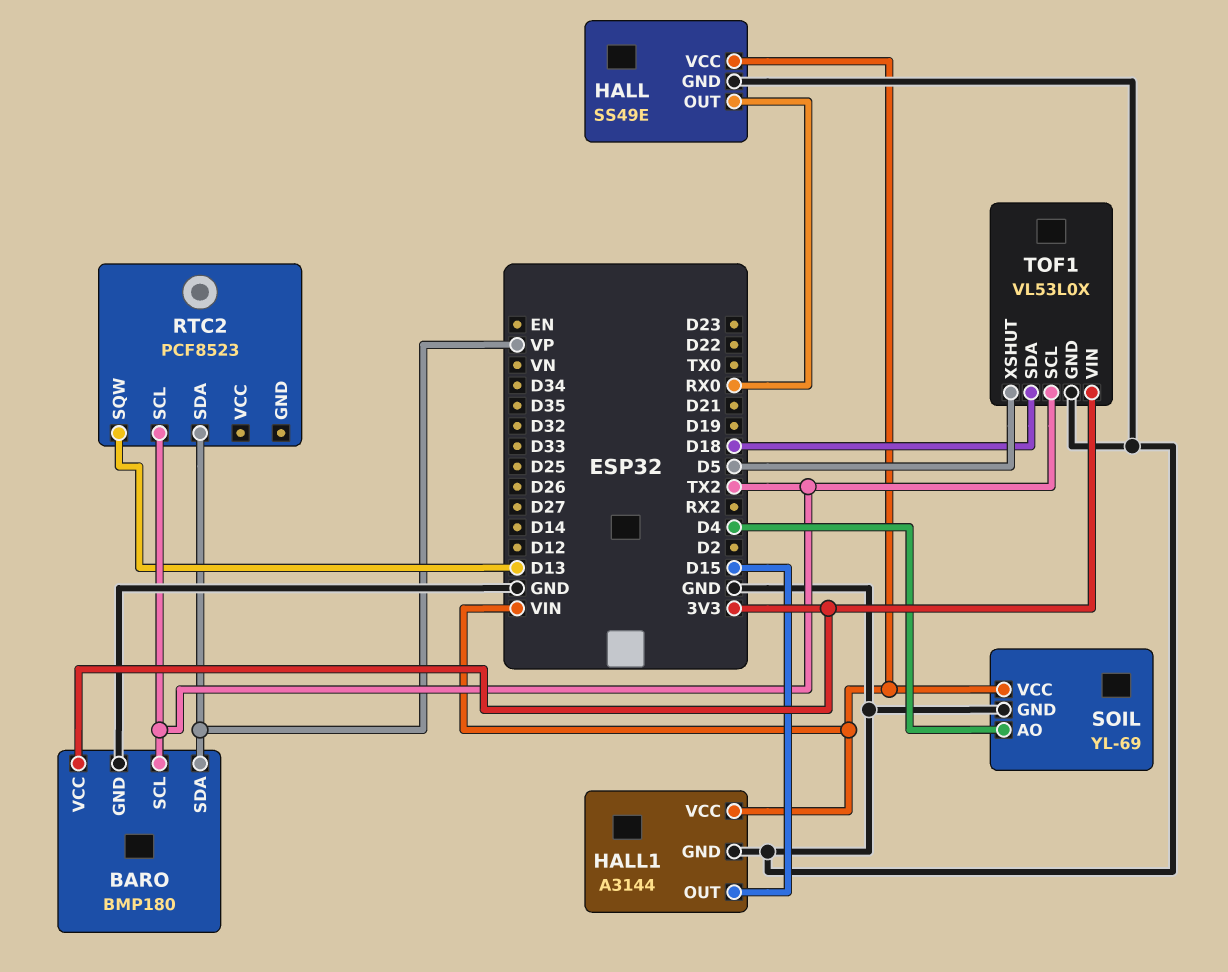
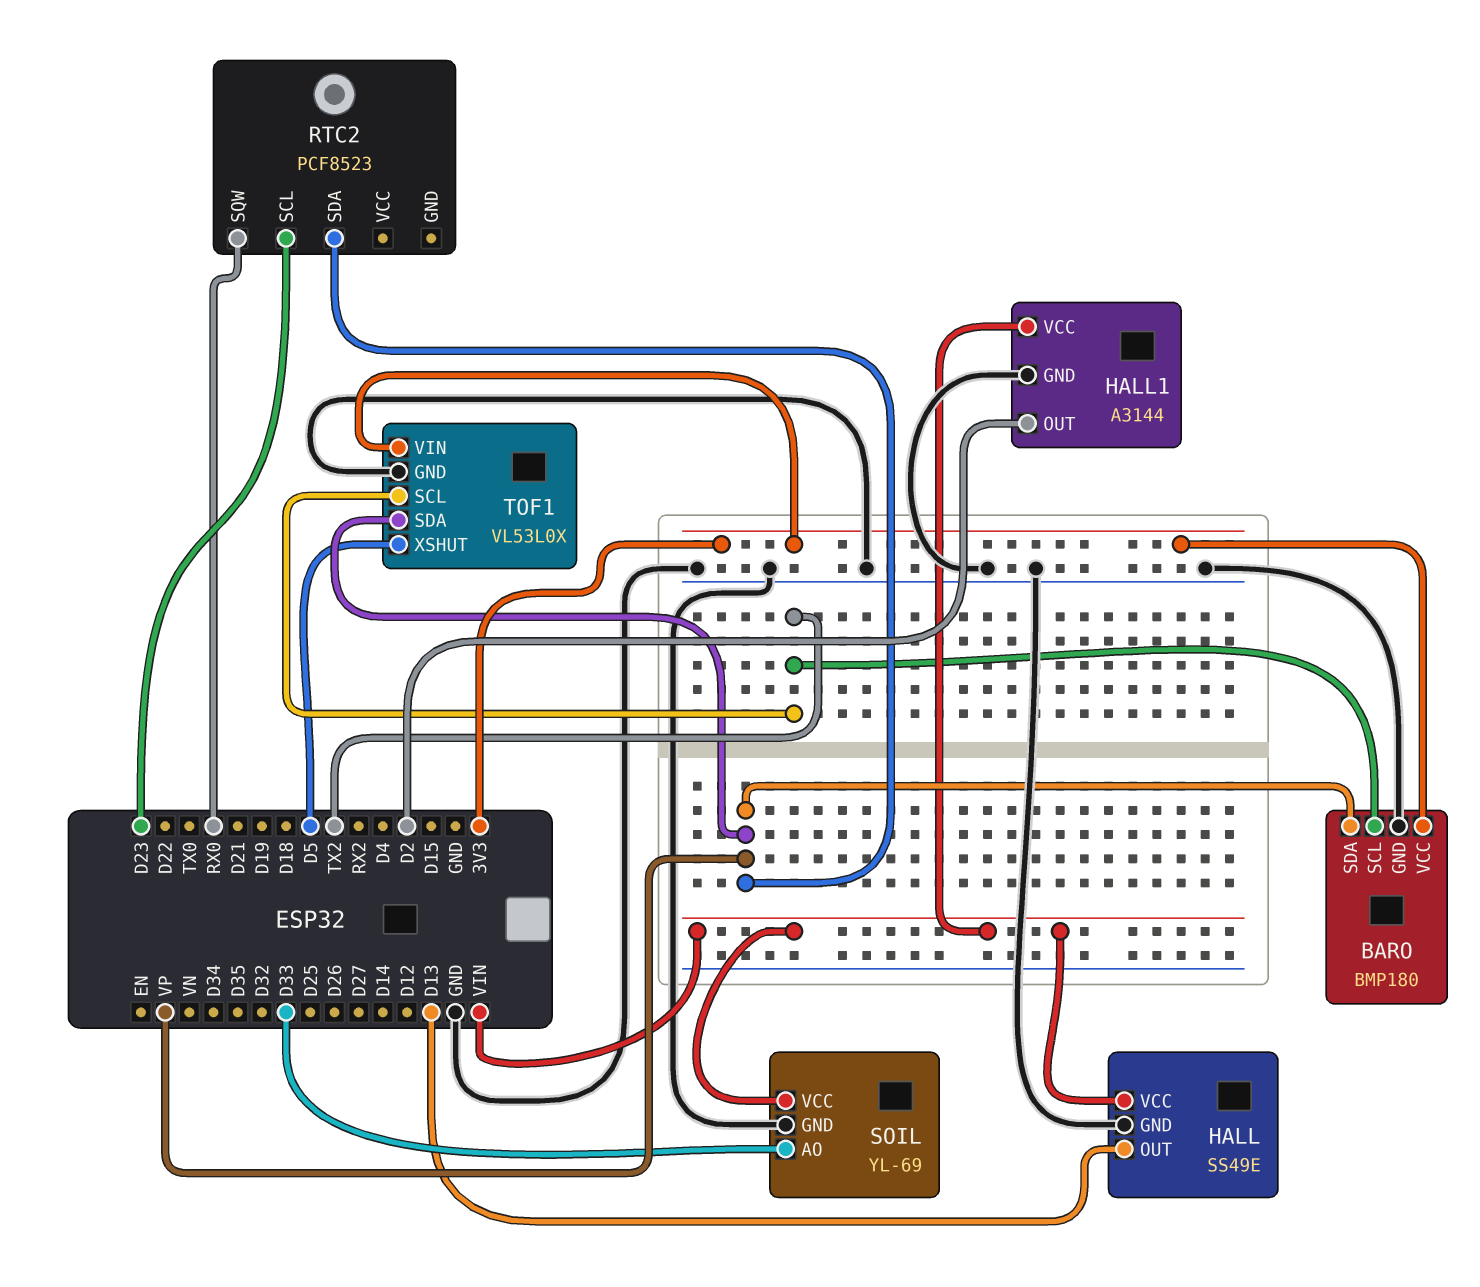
HALL pin OUT: RX0 -> D13
HALL1 pin OUT: D15 -> D2
RTC2 pin SCL: TX2 -> D23
RTC2 pin SQW: D13 -> RX0
SOIL pin AO: D4 -> D33
TOF1 pin SDA: D18 -> VP

